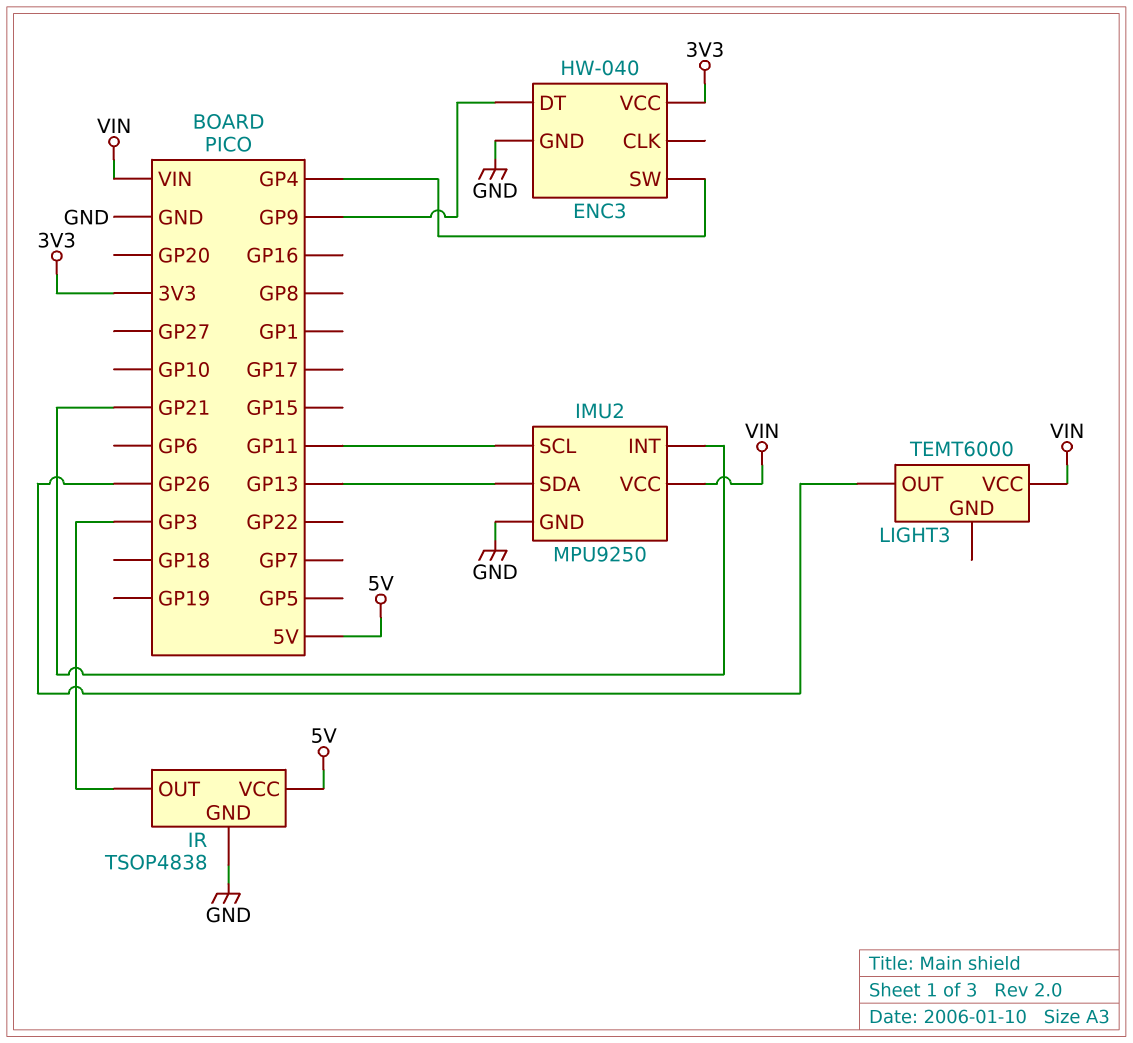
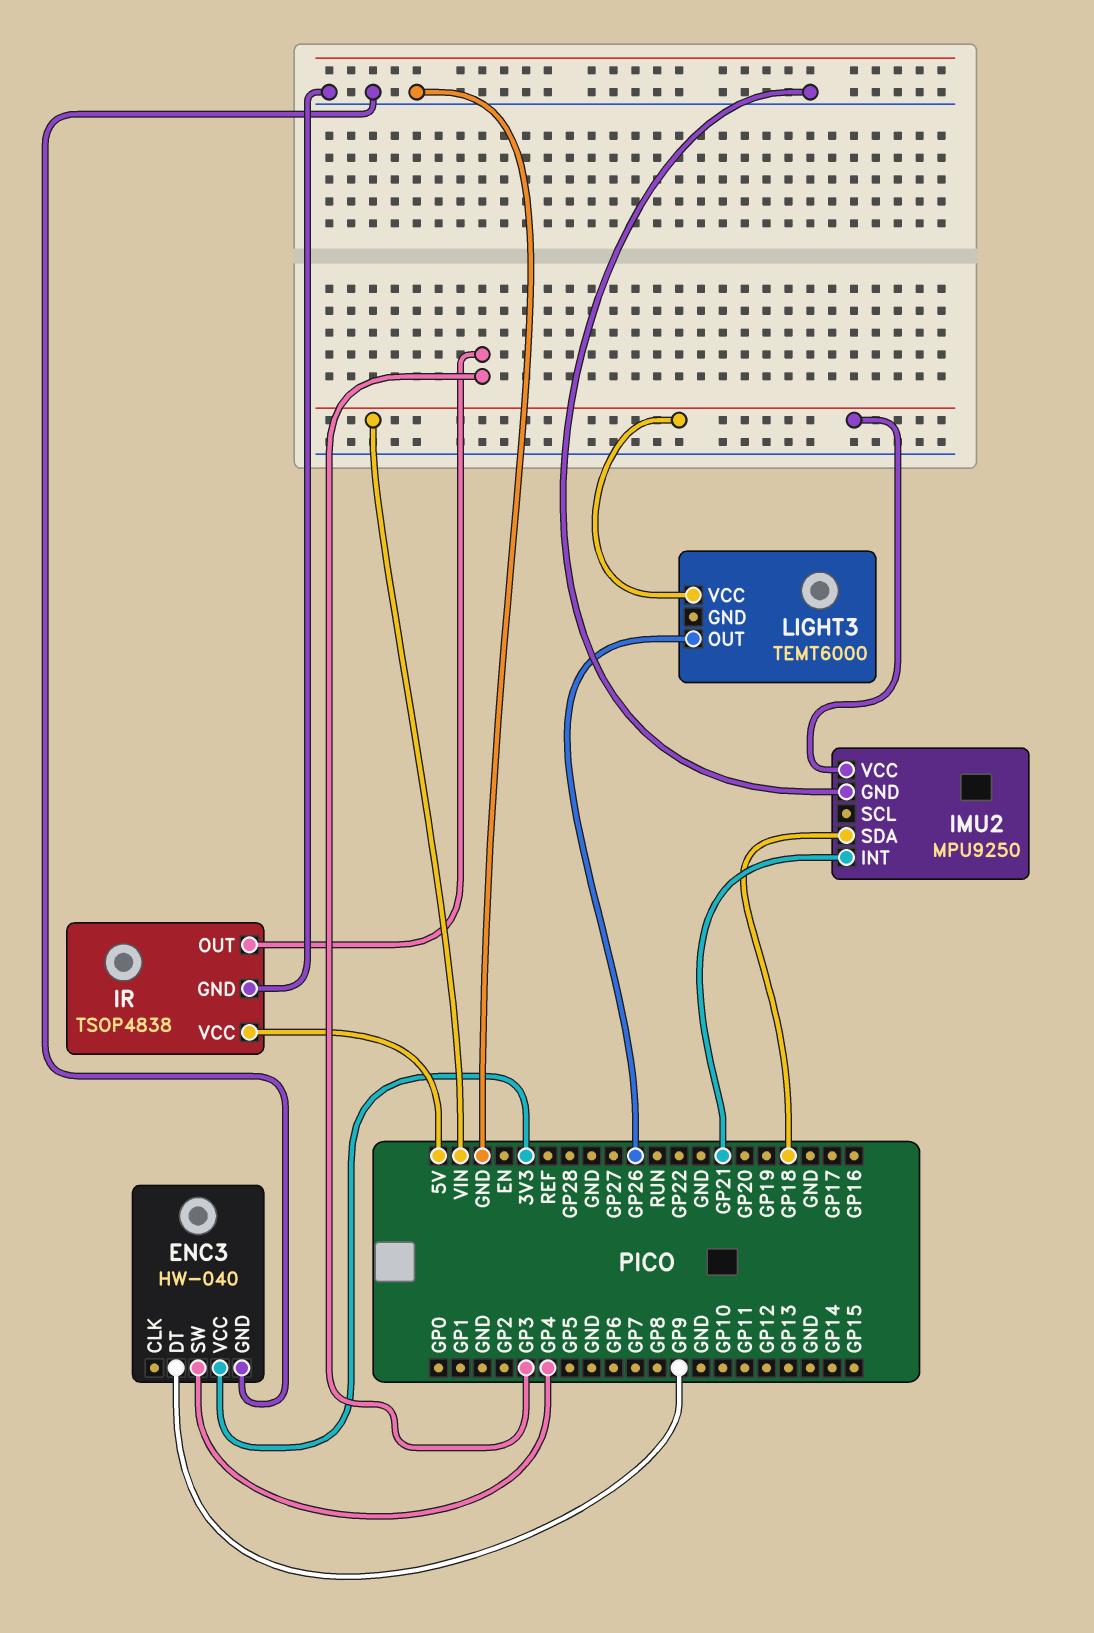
IMU2 pin SCL: GP11 -> none
IMU2 pin SDA: GP13 -> GP18

